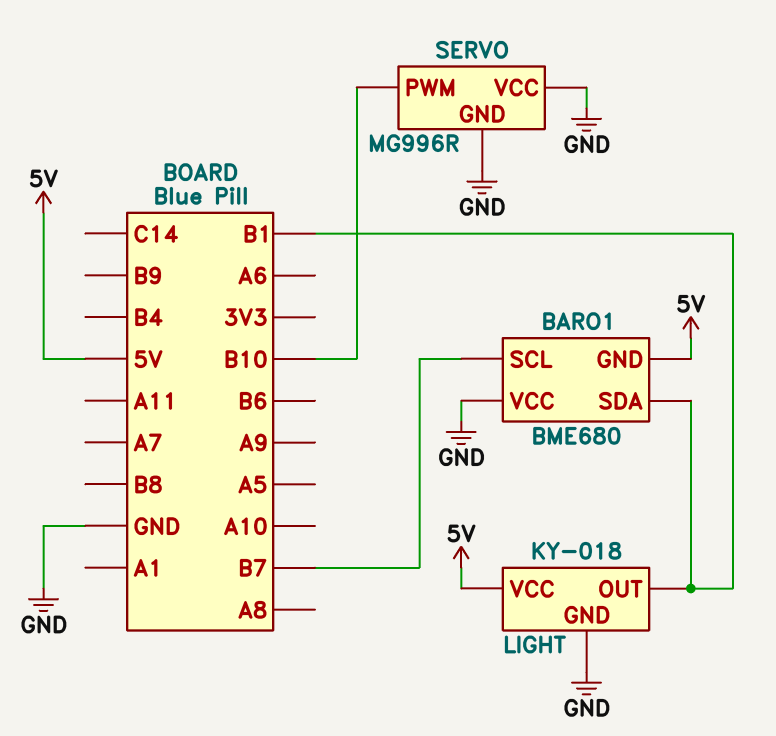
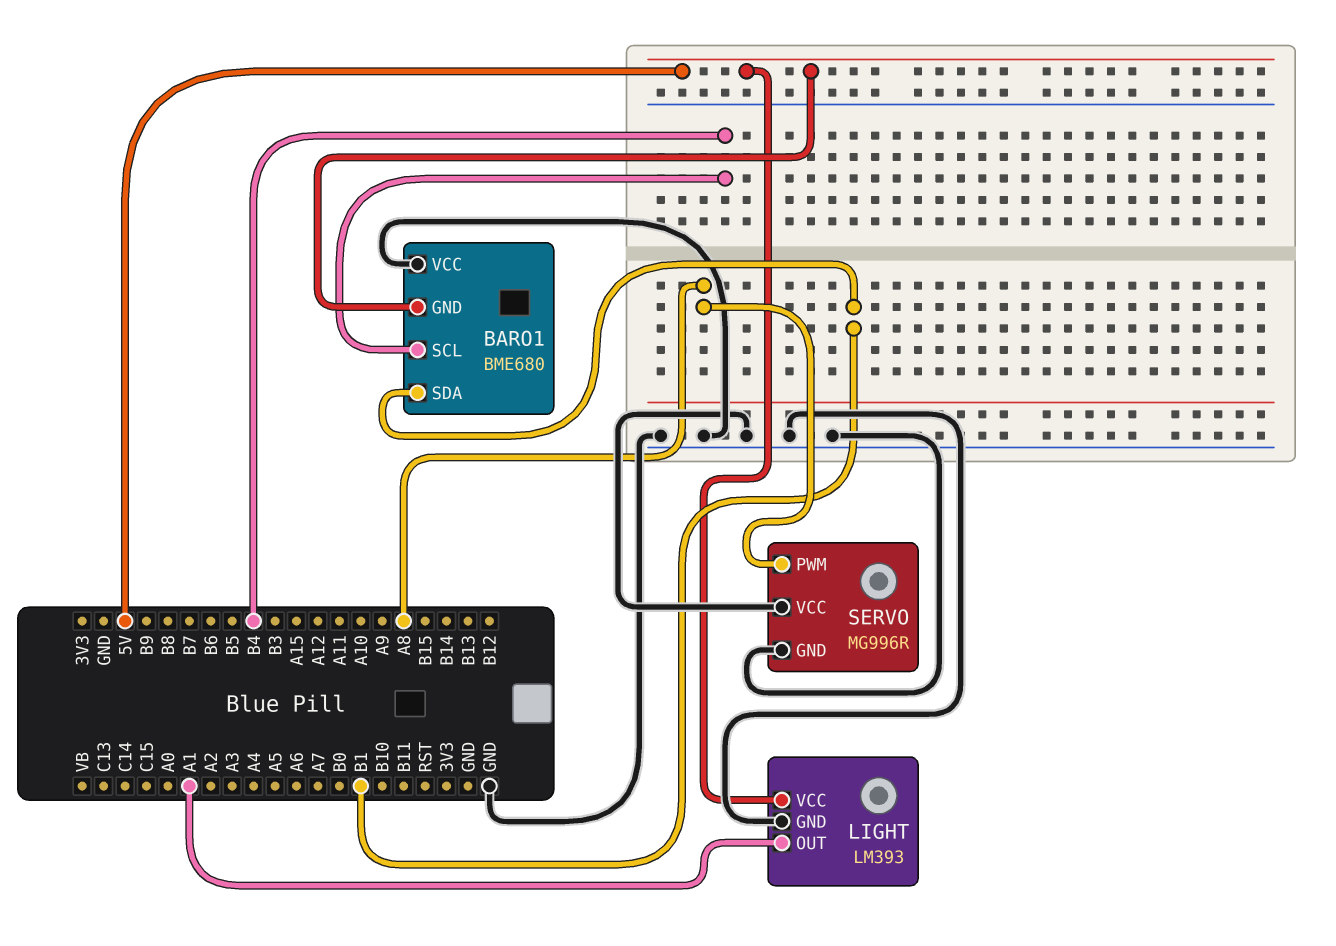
BARO1 pin SCL: B7 -> B4
LIGHT: KY-018 -> LM393
LIGHT pin OUT: B1 -> A1
SERVO pin PWM: B10 -> A8

